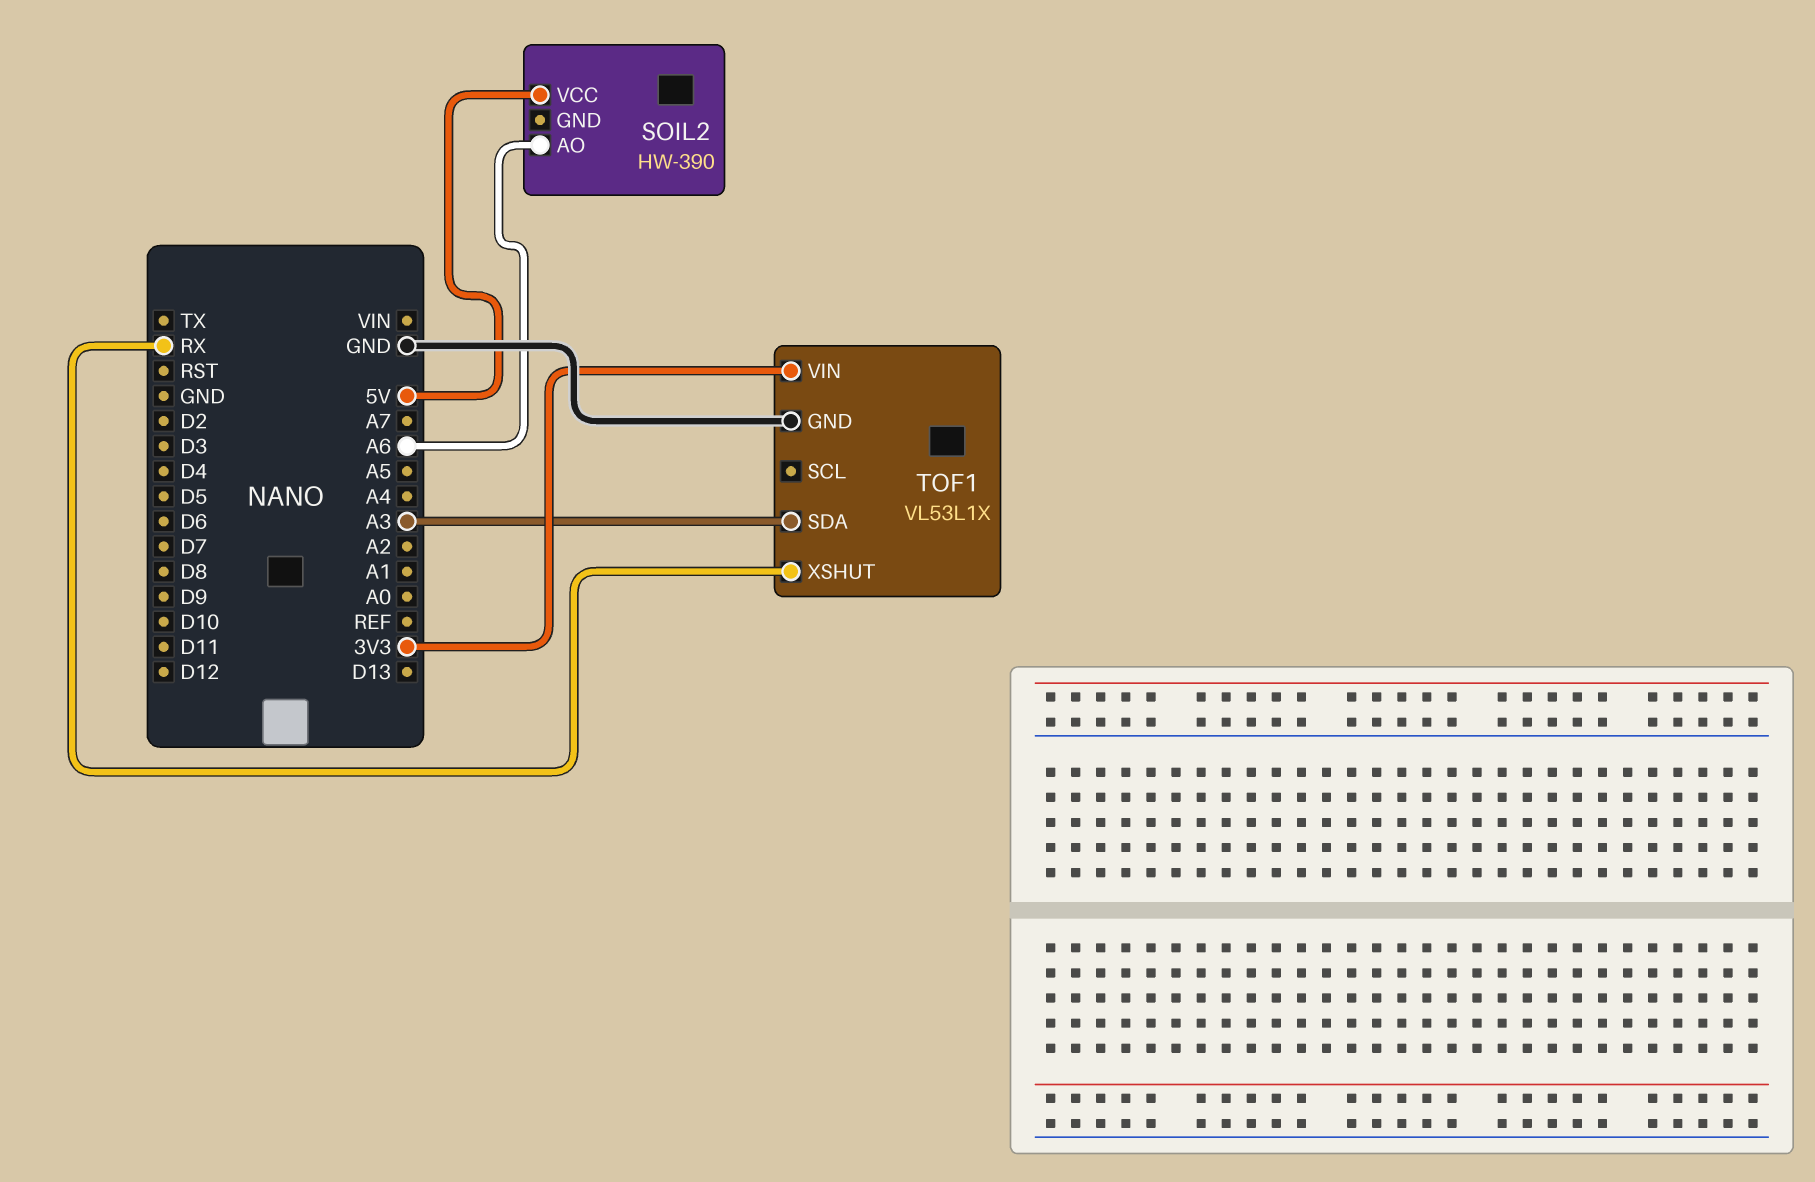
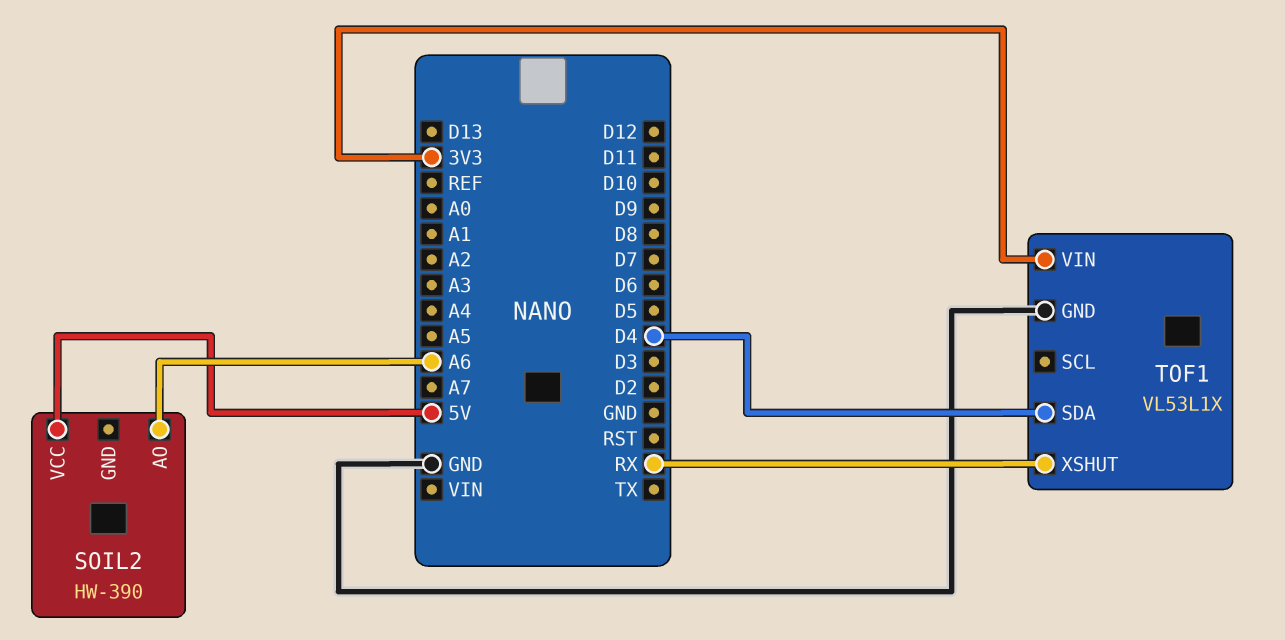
TOF1 pin SDA: A3 -> D4

